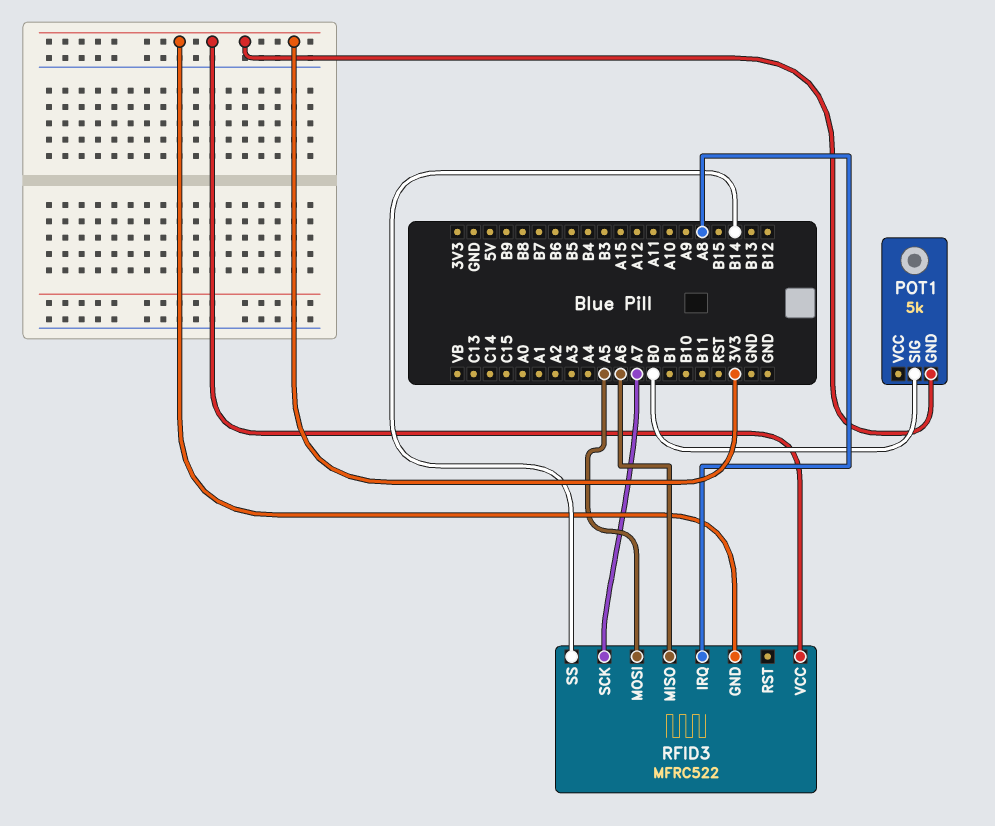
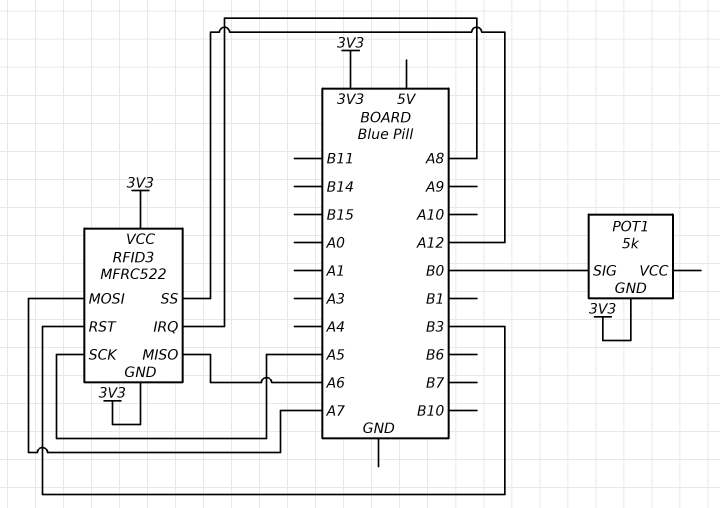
RFID3 pin MOSI: A5 -> A7
RFID3 pin RST: none -> B3
RFID3 pin SCK: A7 -> A5
RFID3 pin SS: B14 -> A12

